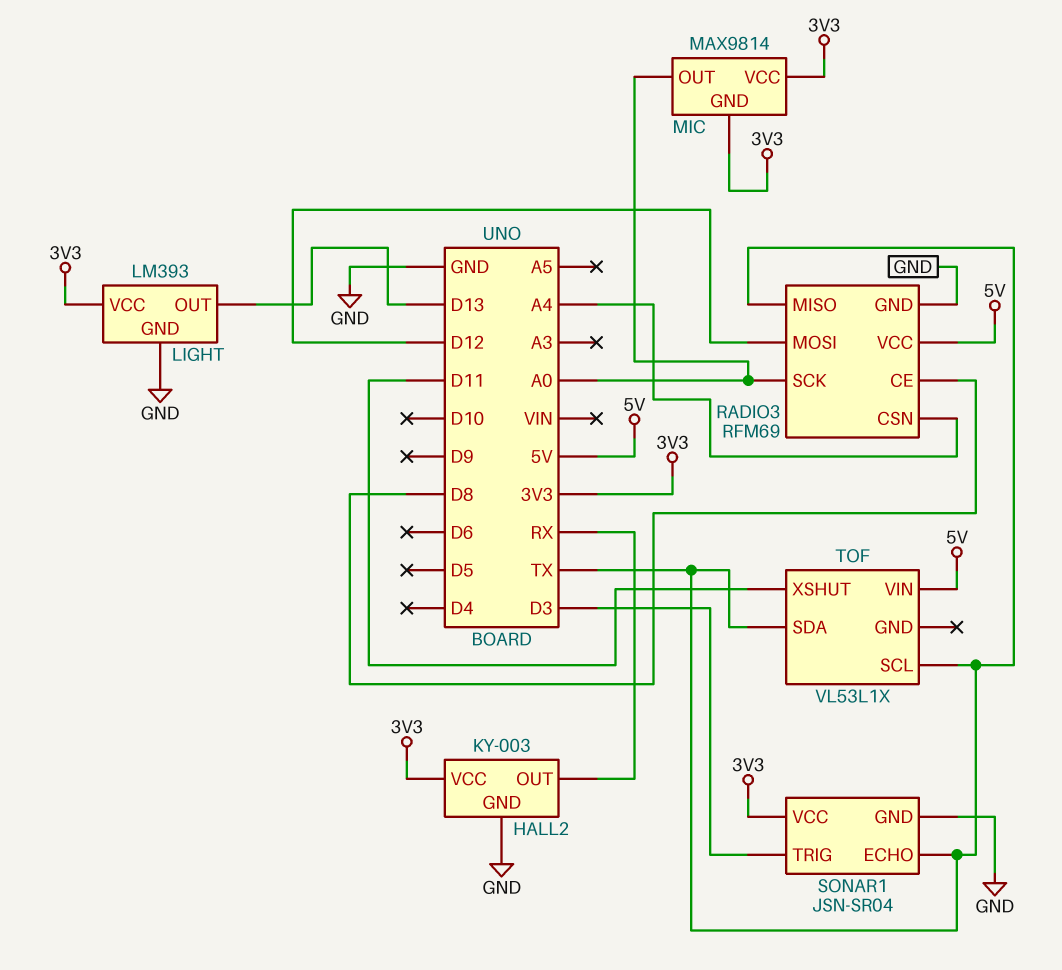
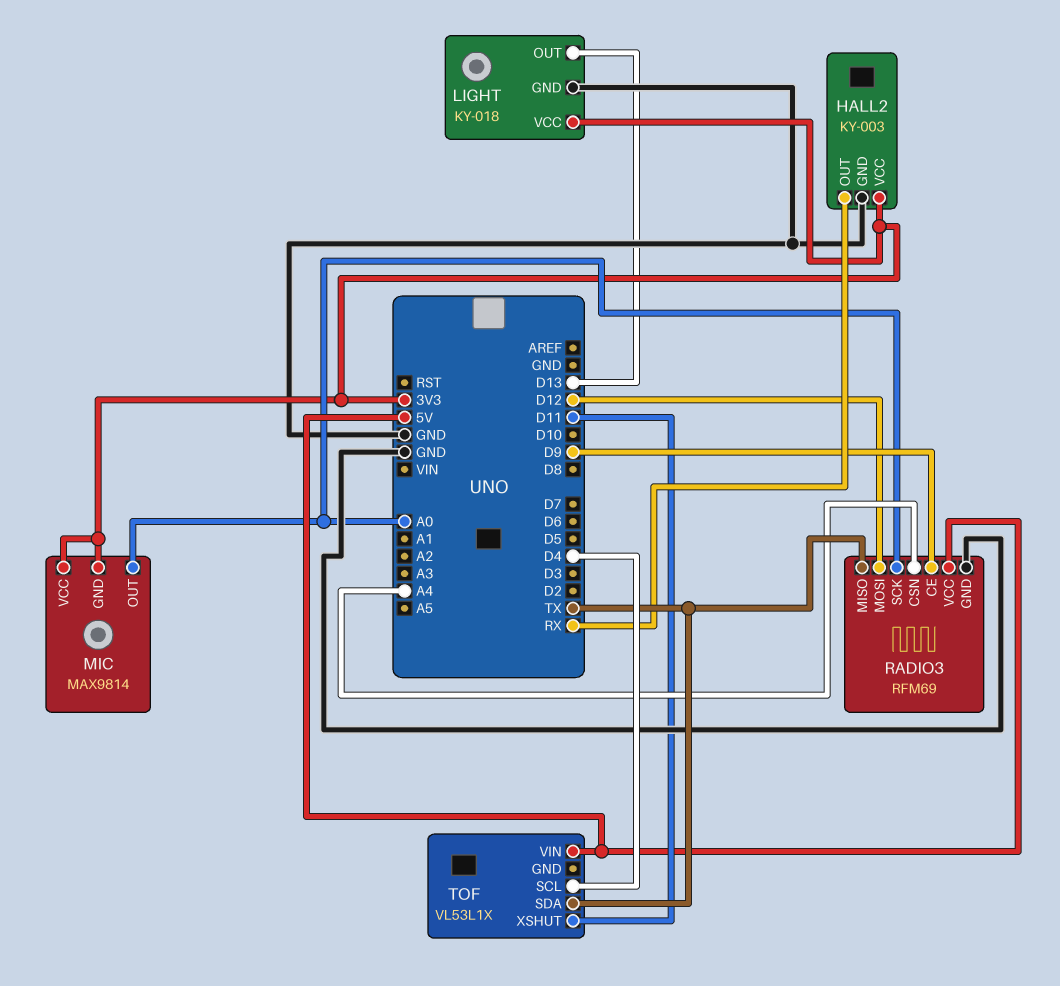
LIGHT: LM393 -> KY-018
RADIO3 pin CE: D8 -> D9
SONAR1: JSN-SR04 -> none
SONAR1 pin ECHO: TX -> none
SONAR1 pin GND: GND -> none
SONAR1 pin TRIG: D3 -> none
SONAR1 pin VCC: 3V3 -> none
TOF pin SCL: TX -> D4

